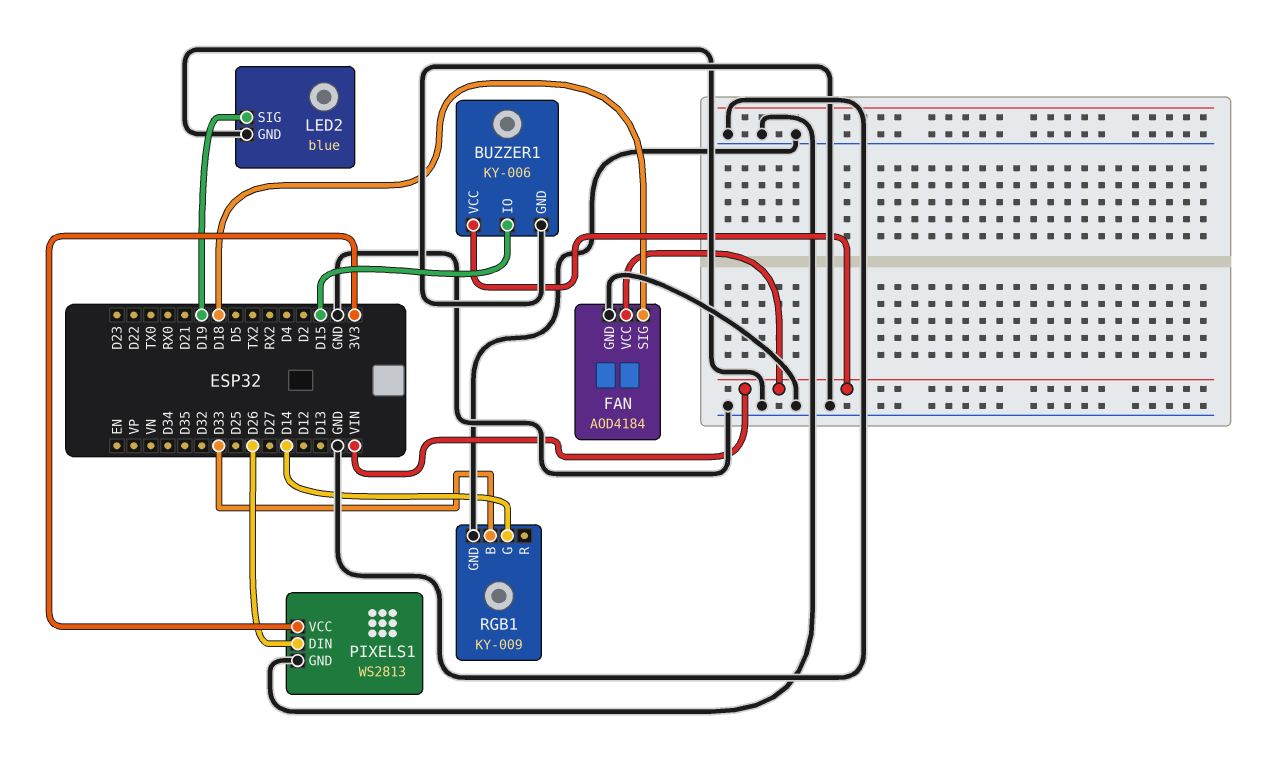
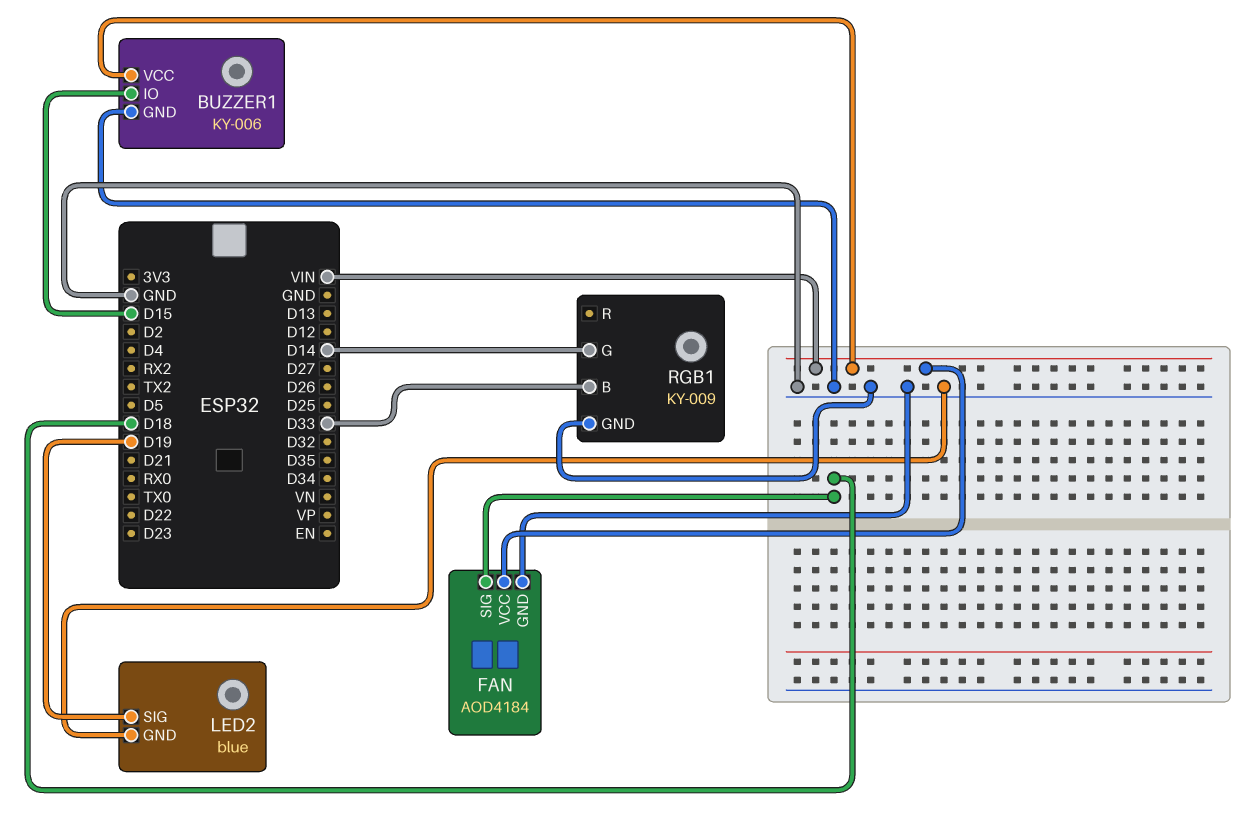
PIXELS1: WS2813 -> none
PIXELS1 pin DIN: D26 -> none
PIXELS1 pin GND: GND -> none
PIXELS1 pin VCC: 3V3 -> none

